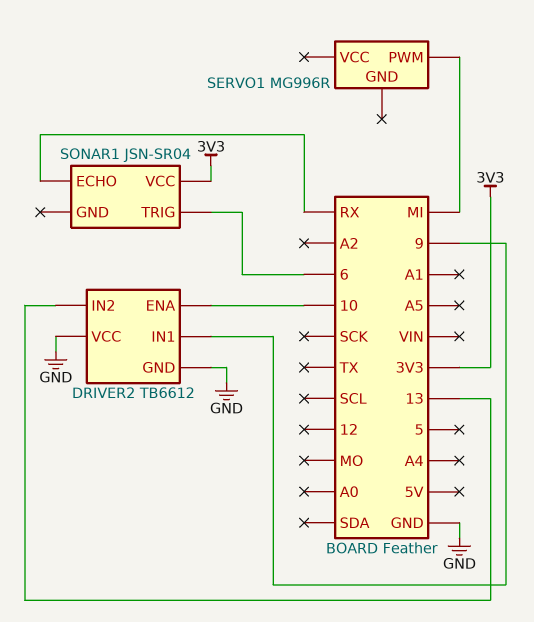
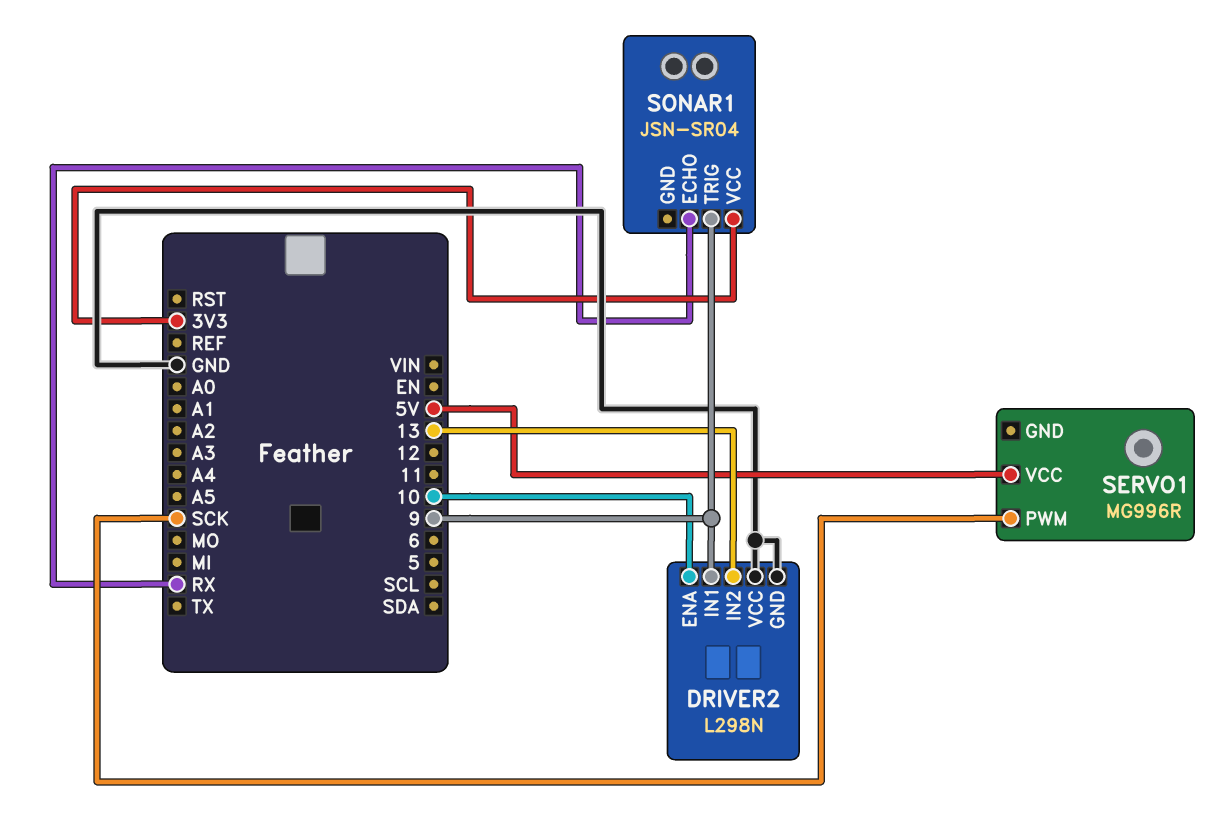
DRIVER2: TB6612 -> L298N
SERVO1 pin PWM: MI -> SCK
SERVO1 pin VCC: none -> 5V
SONAR1 pin TRIG: 6 -> 9

